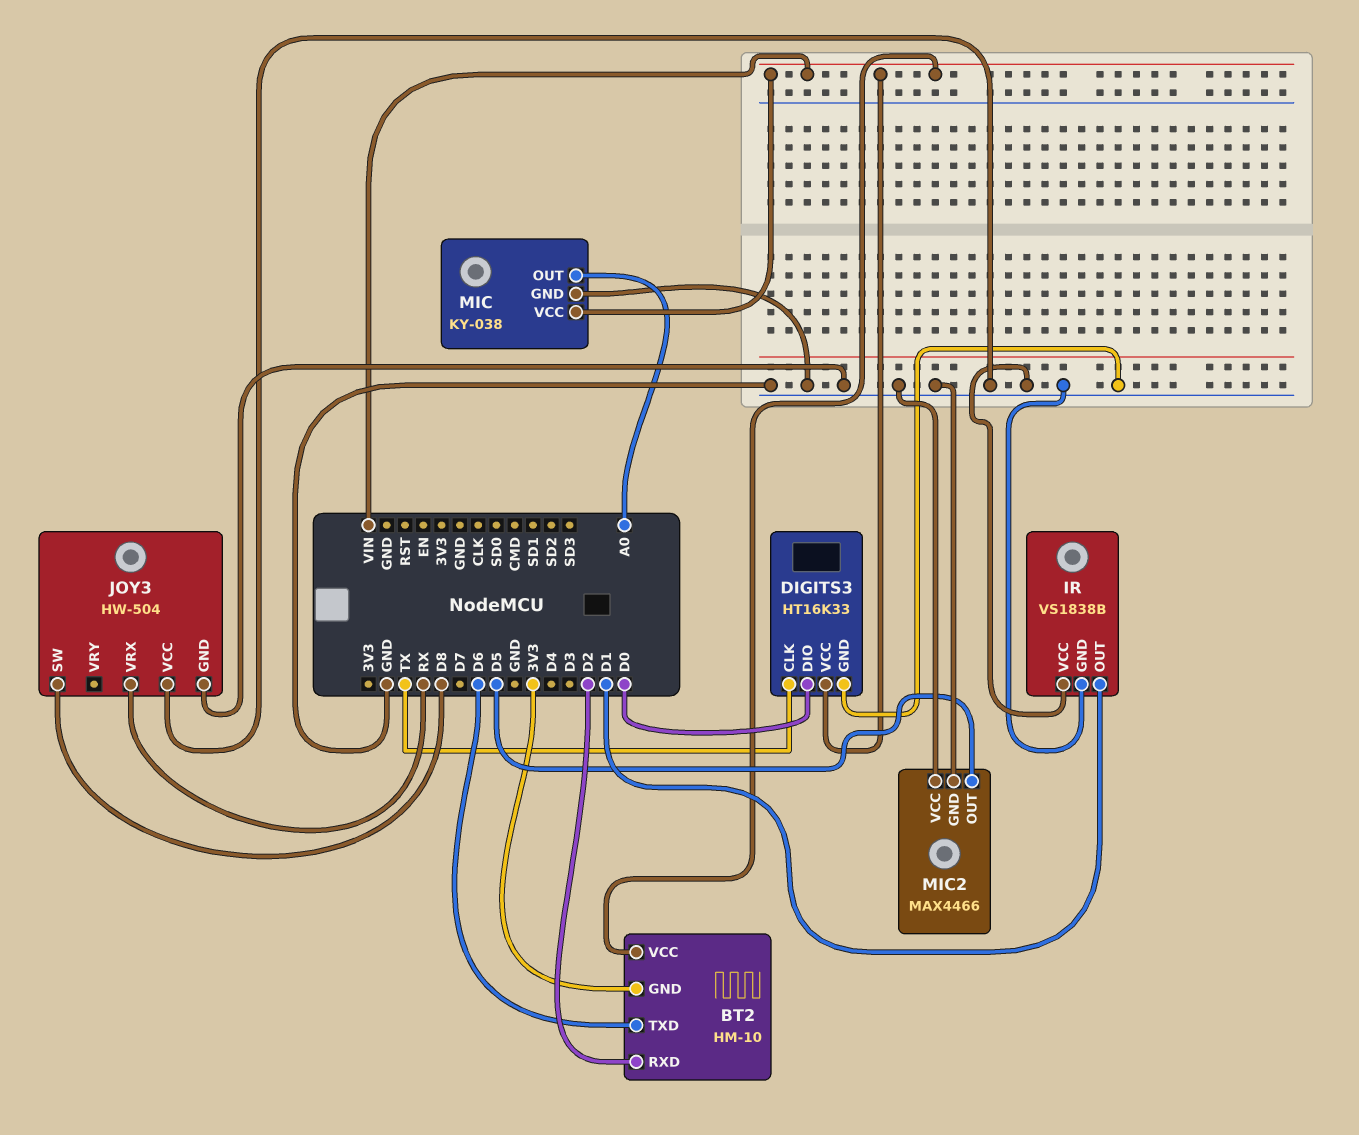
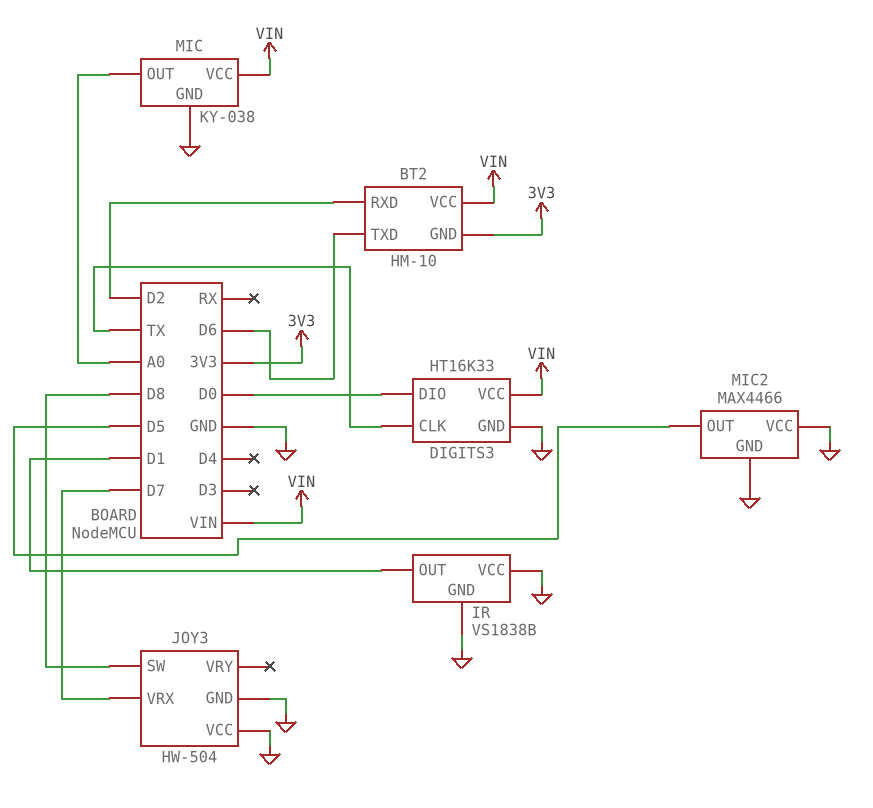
JOY3 pin VRX: RX -> D7

